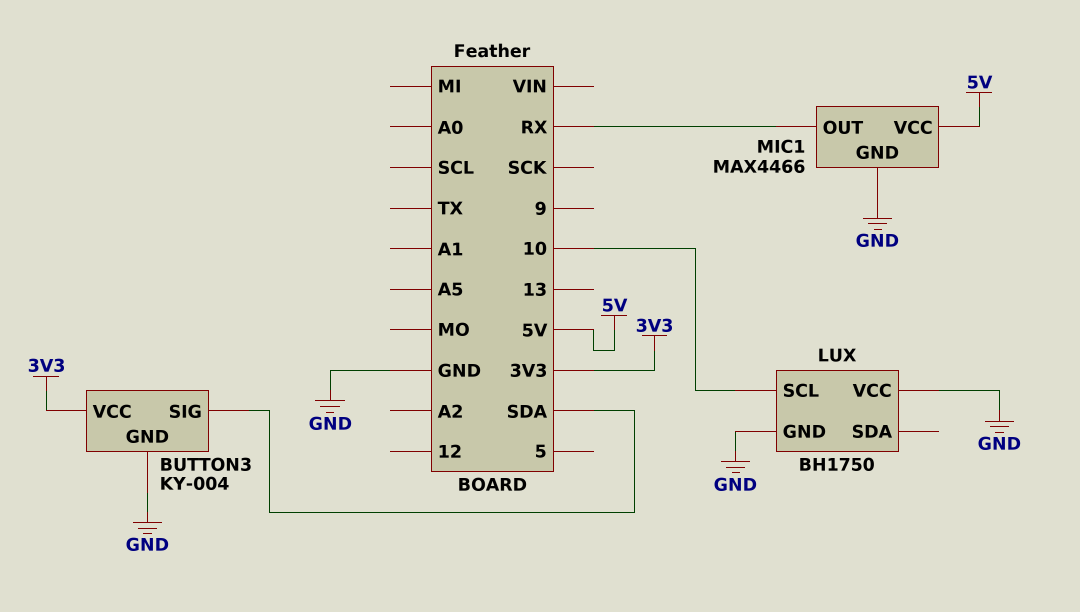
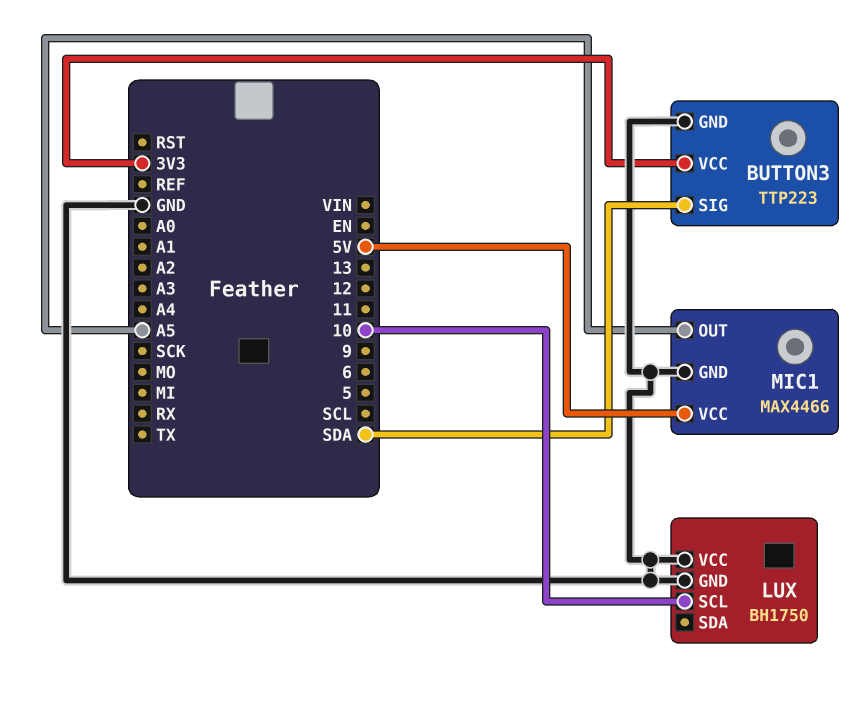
BUTTON3: KY-004 -> TTP223
MIC1 pin OUT: RX -> A5

